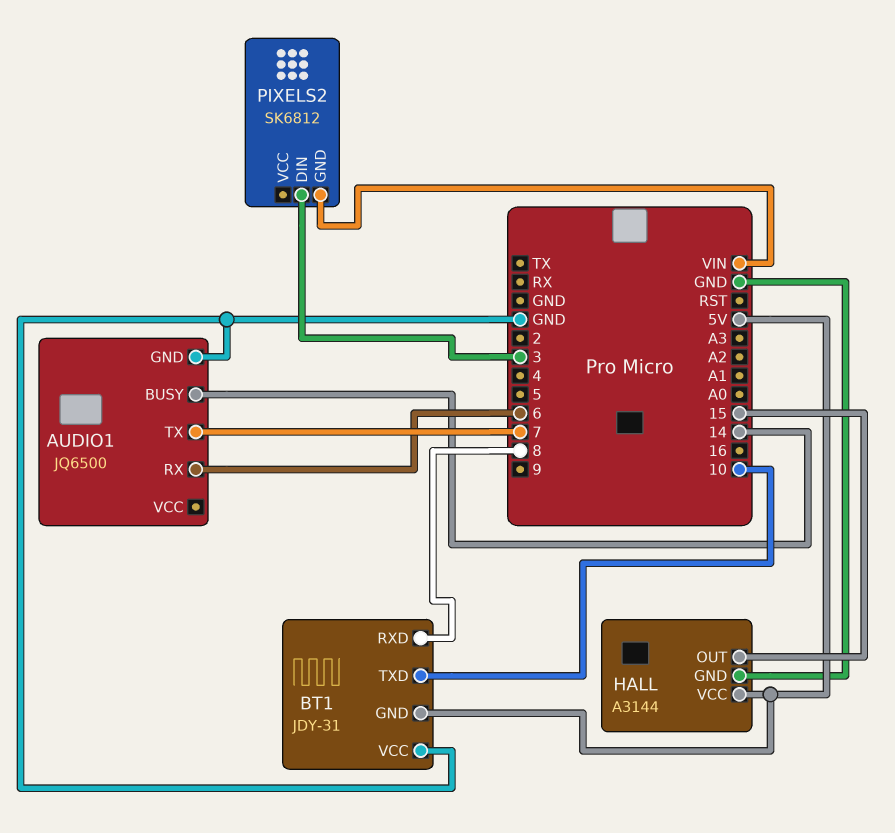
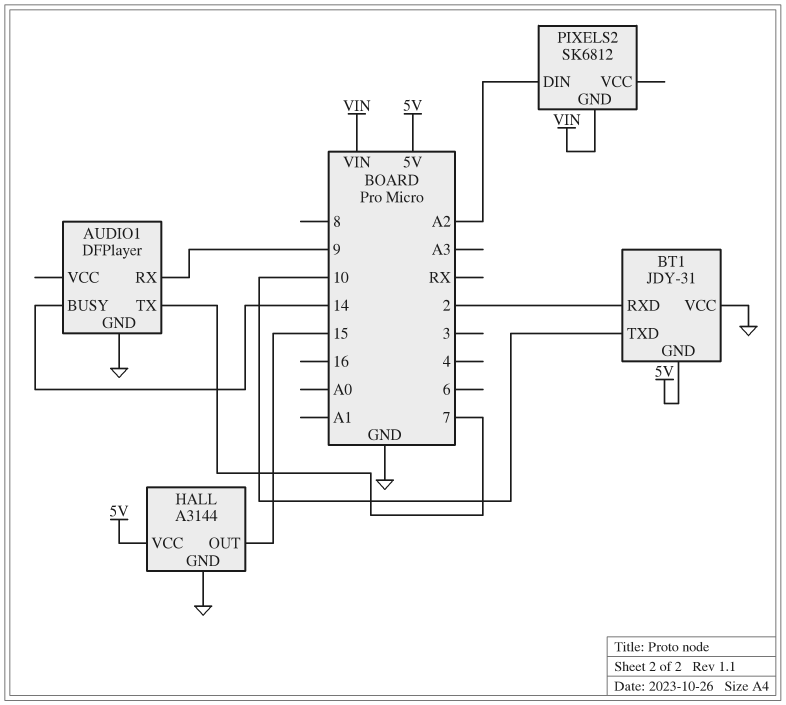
AUDIO1: JQ6500 -> DFPlayer
AUDIO1 pin RX: 6 -> 9
BT1 pin RXD: 8 -> 2
PIXELS2 pin DIN: 3 -> A2

